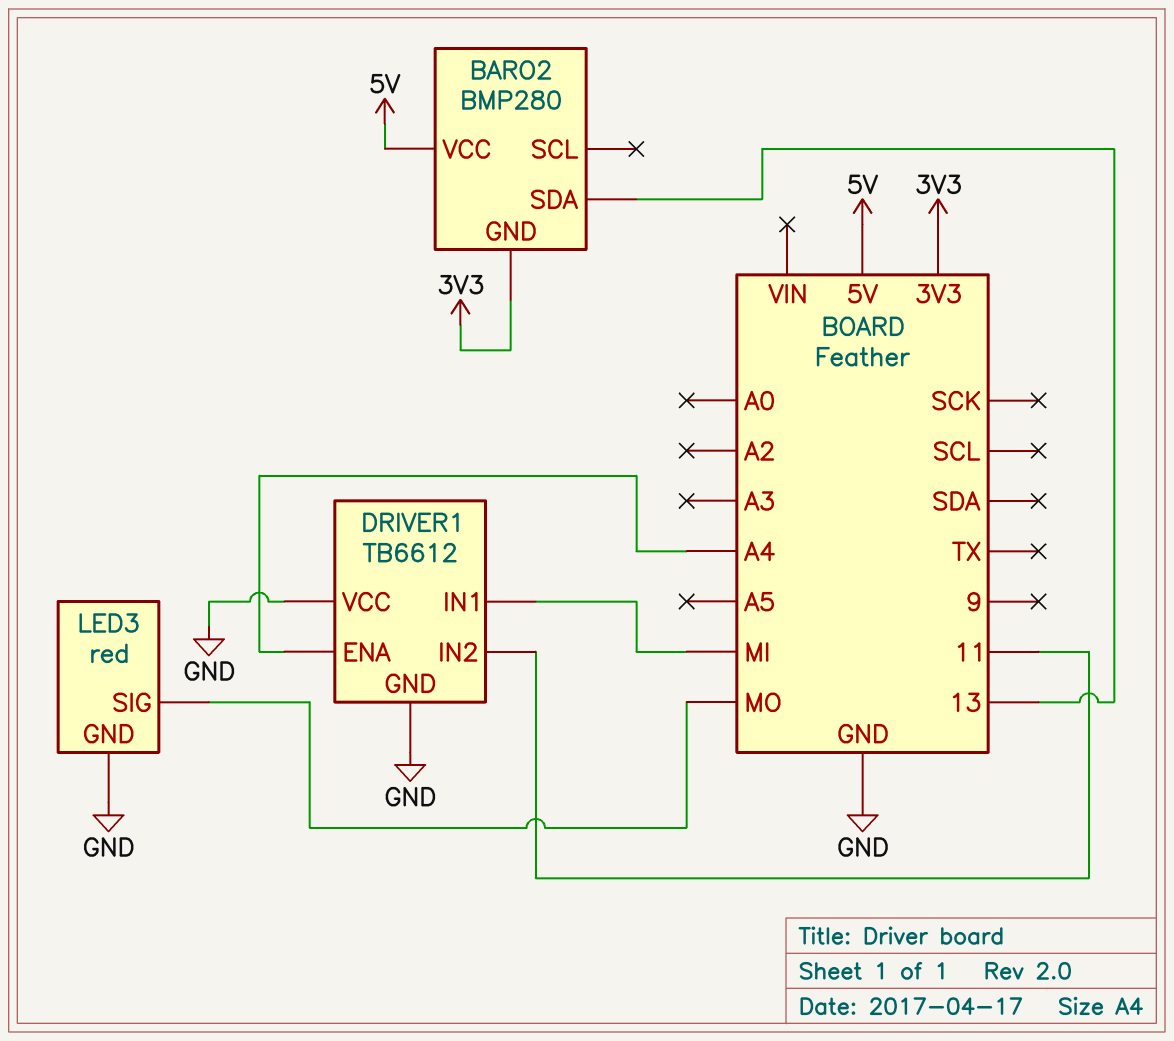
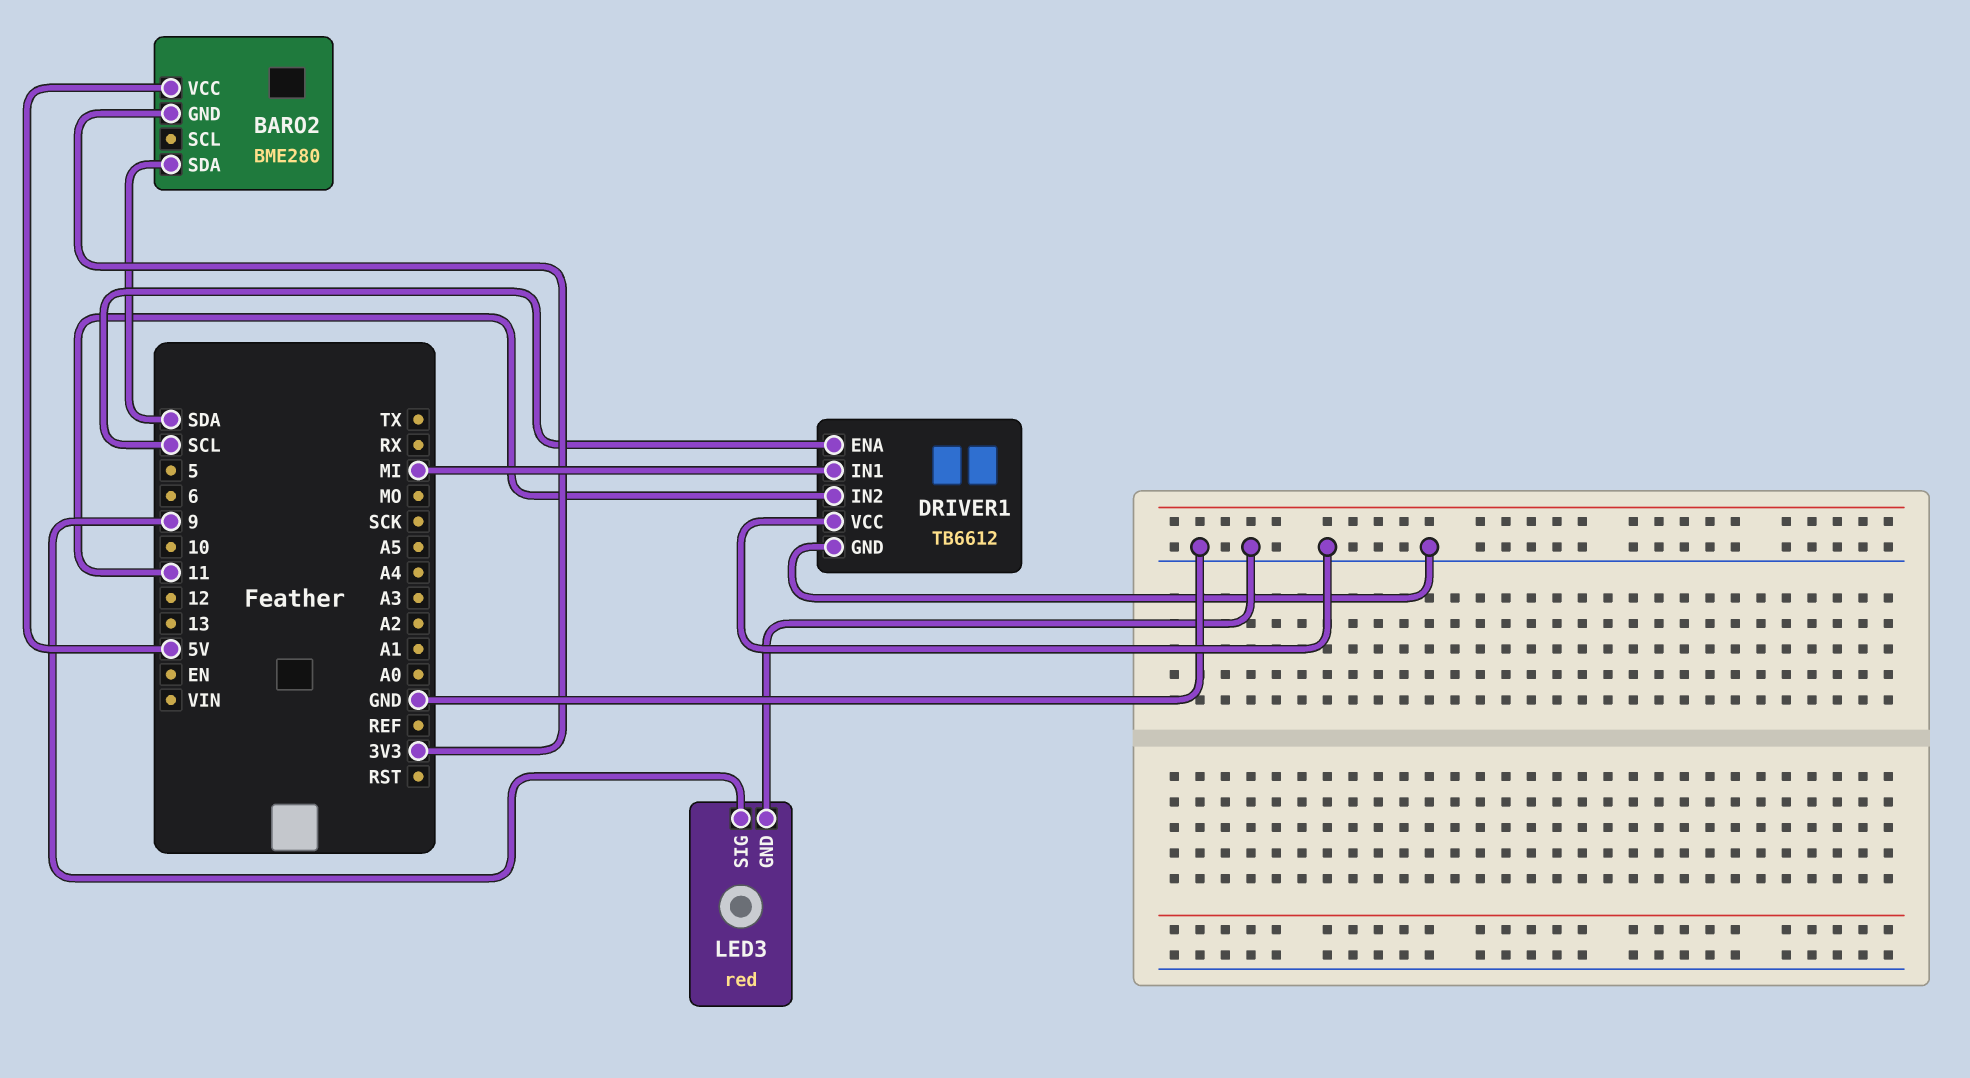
BARO2: BMP280 -> BME280
BARO2 pin SDA: 13 -> SDA
DRIVER1 pin ENA: A4 -> SCL
LED3 pin SIG: MO -> 9

